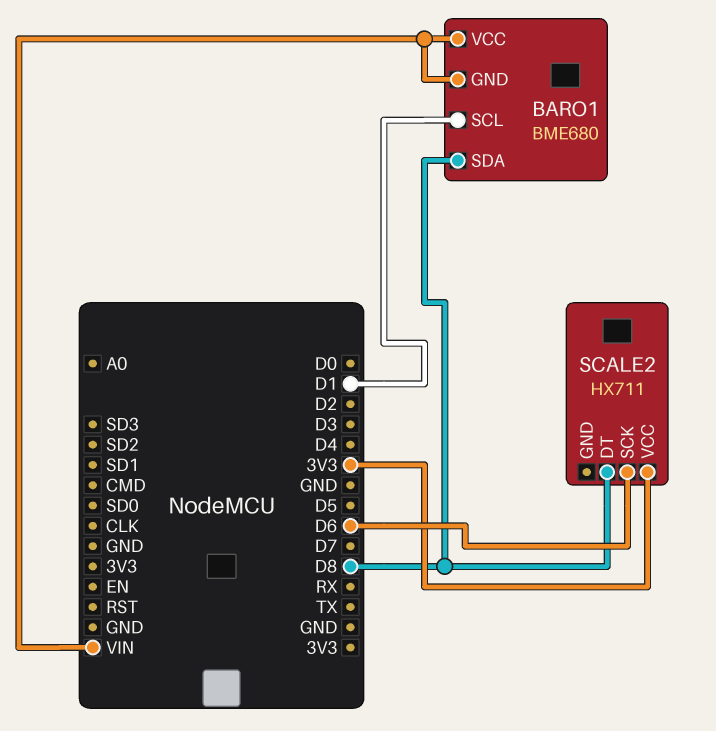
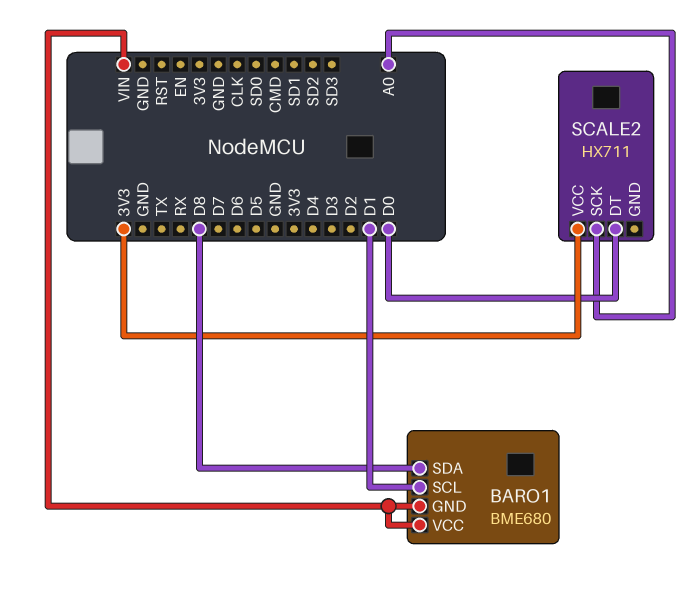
SCALE2 pin DT: D8 -> D0
SCALE2 pin SCK: D6 -> A0

